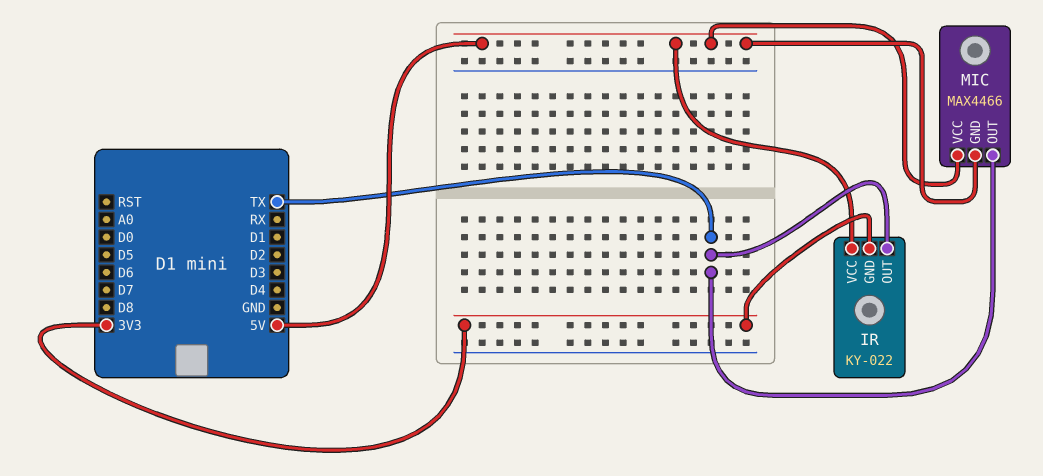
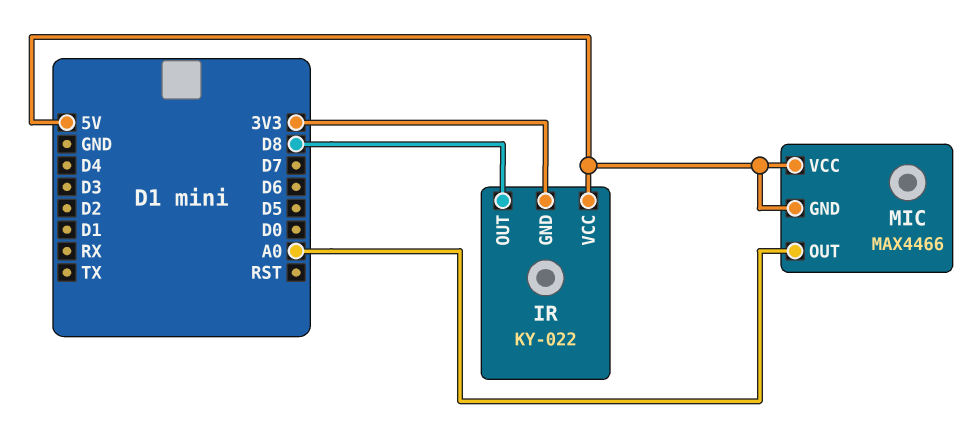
IR pin OUT: TX -> D8
MIC pin OUT: TX -> A0

